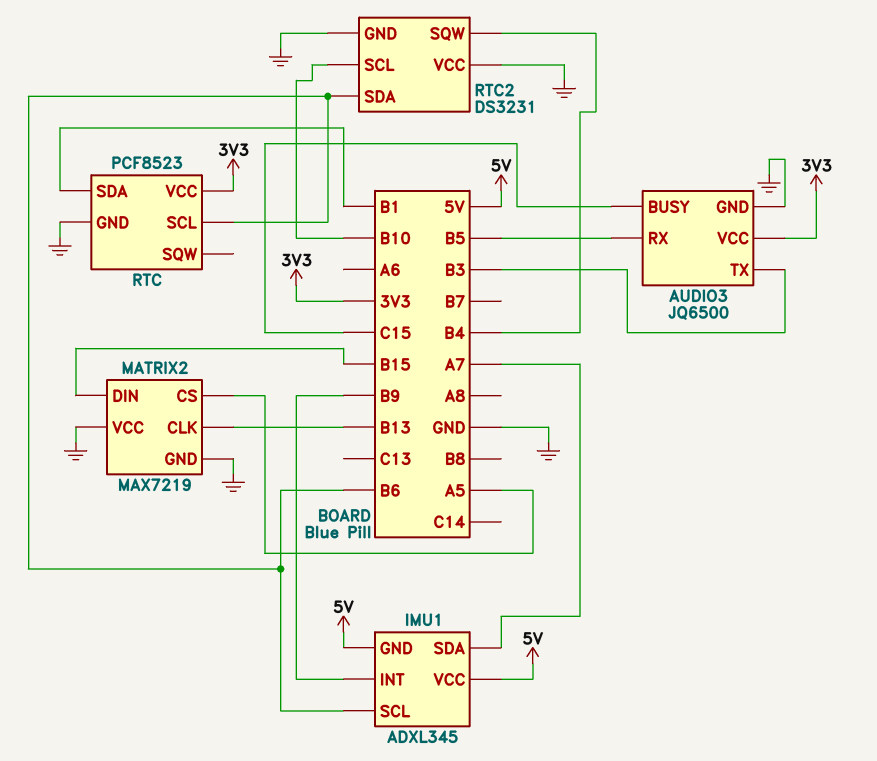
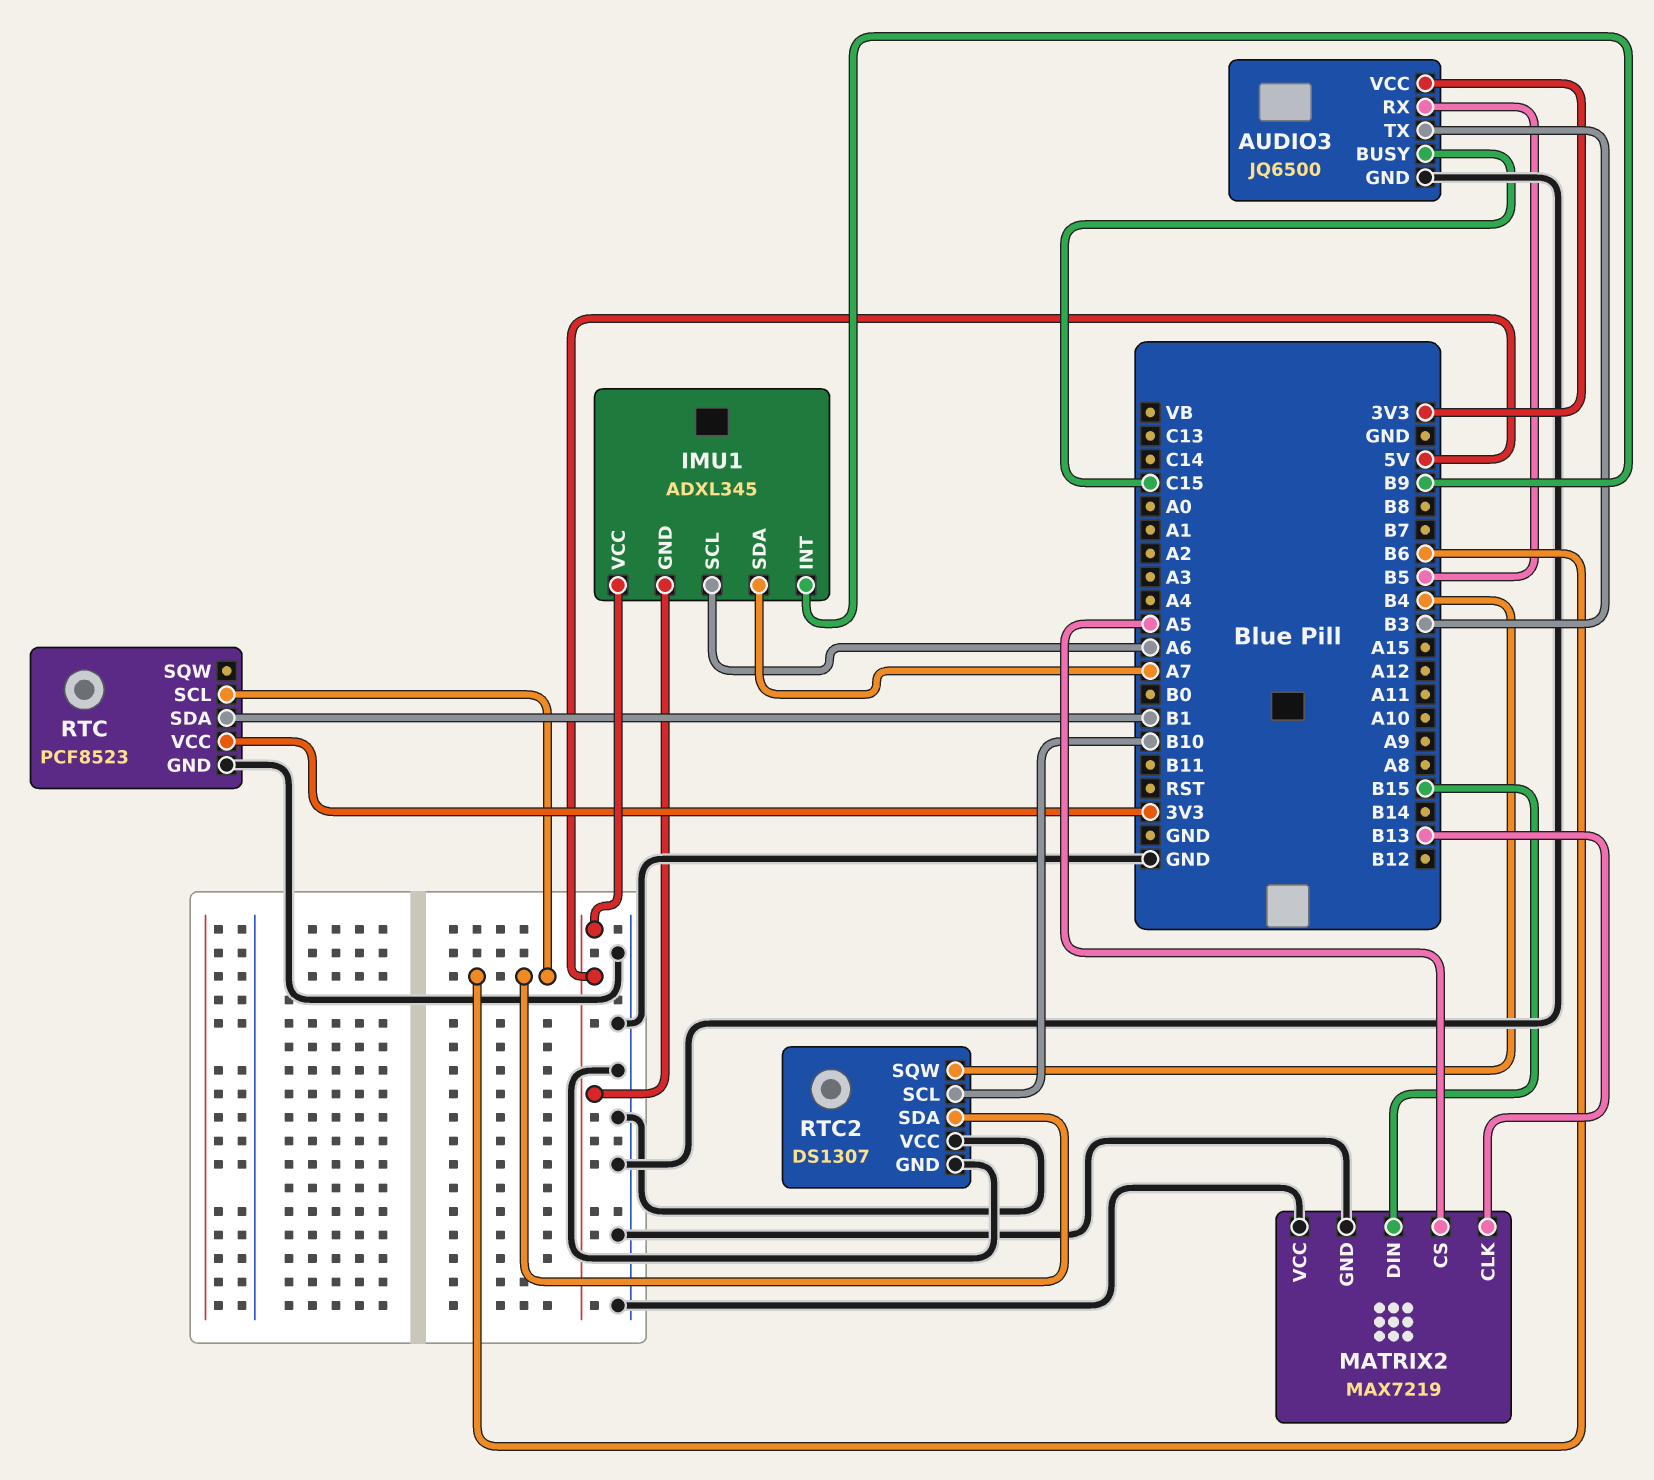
IMU1 pin SCL: B6 -> A6
RTC2: DS3231 -> DS1307

